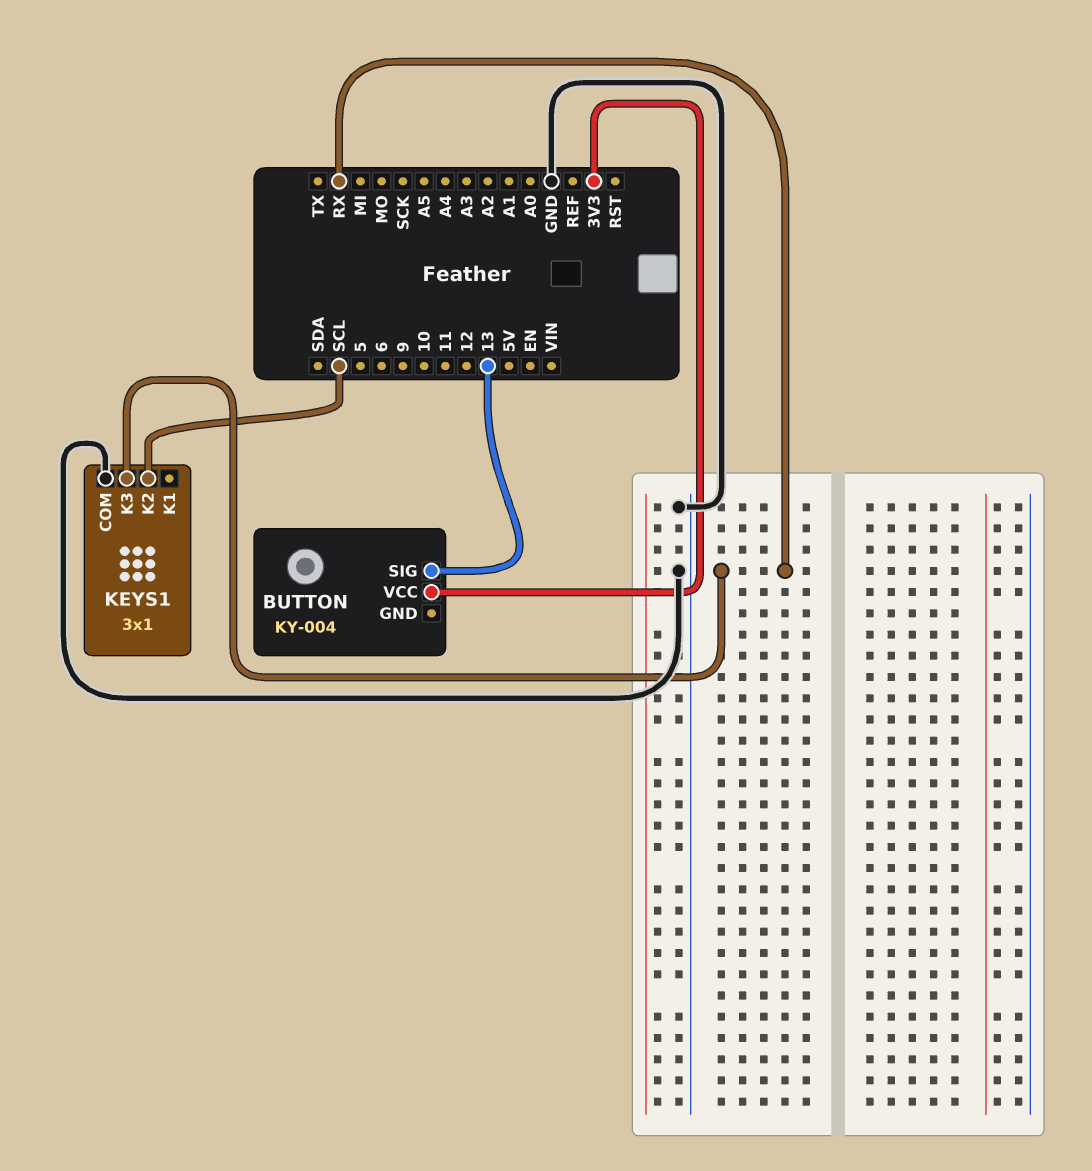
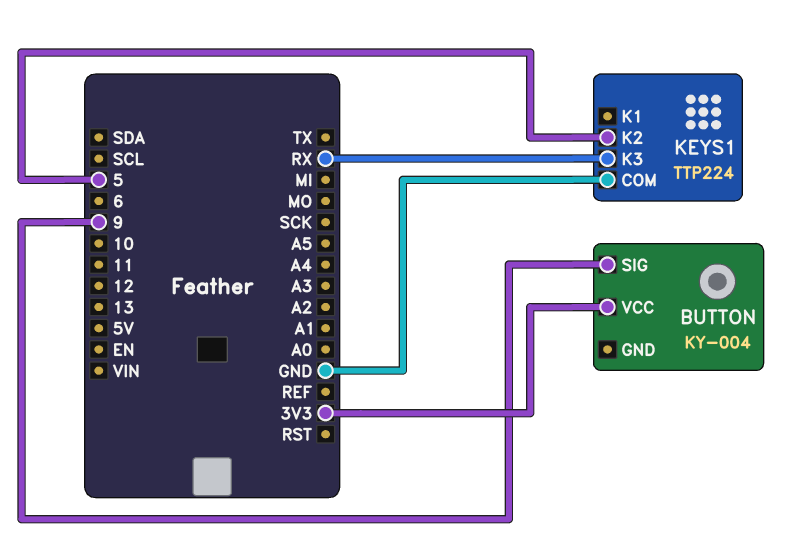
BUTTON pin SIG: 13 -> 9
KEYS1: 3x1 -> TTP224
KEYS1 pin K2: SCL -> 5

